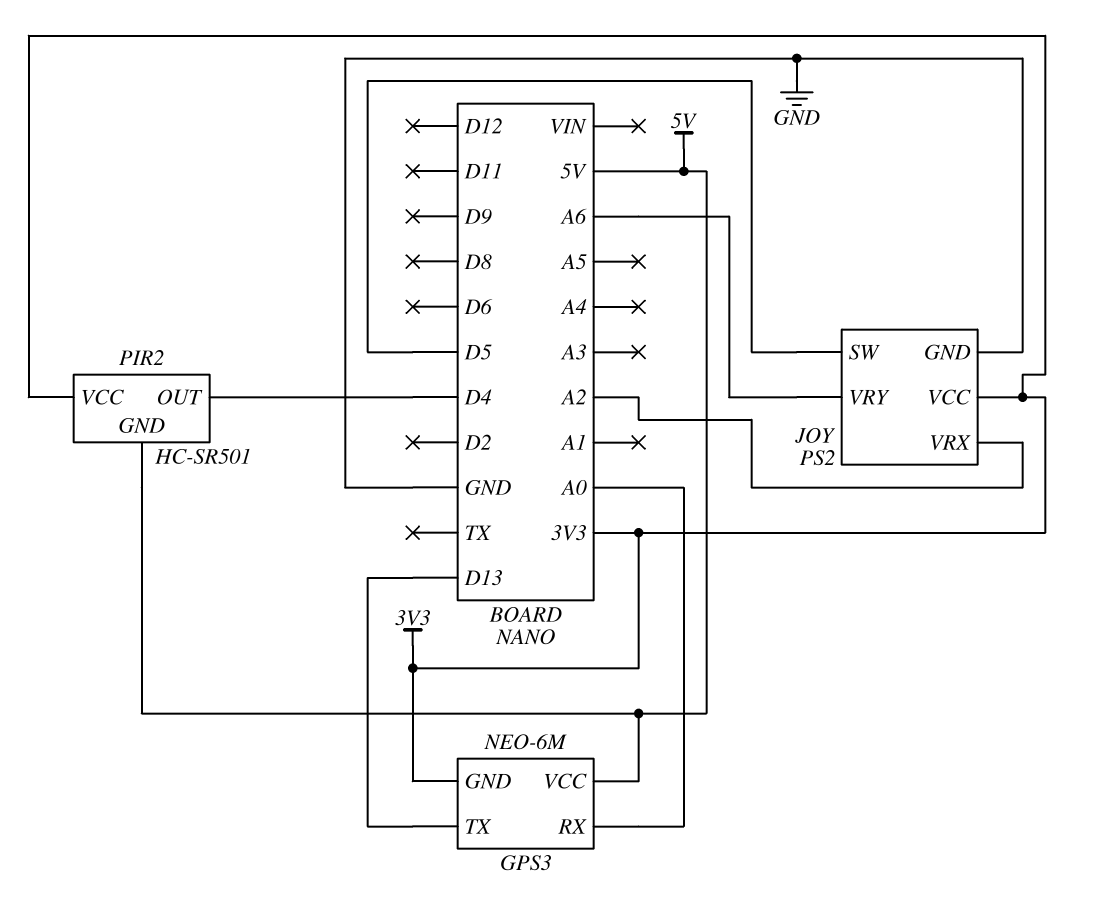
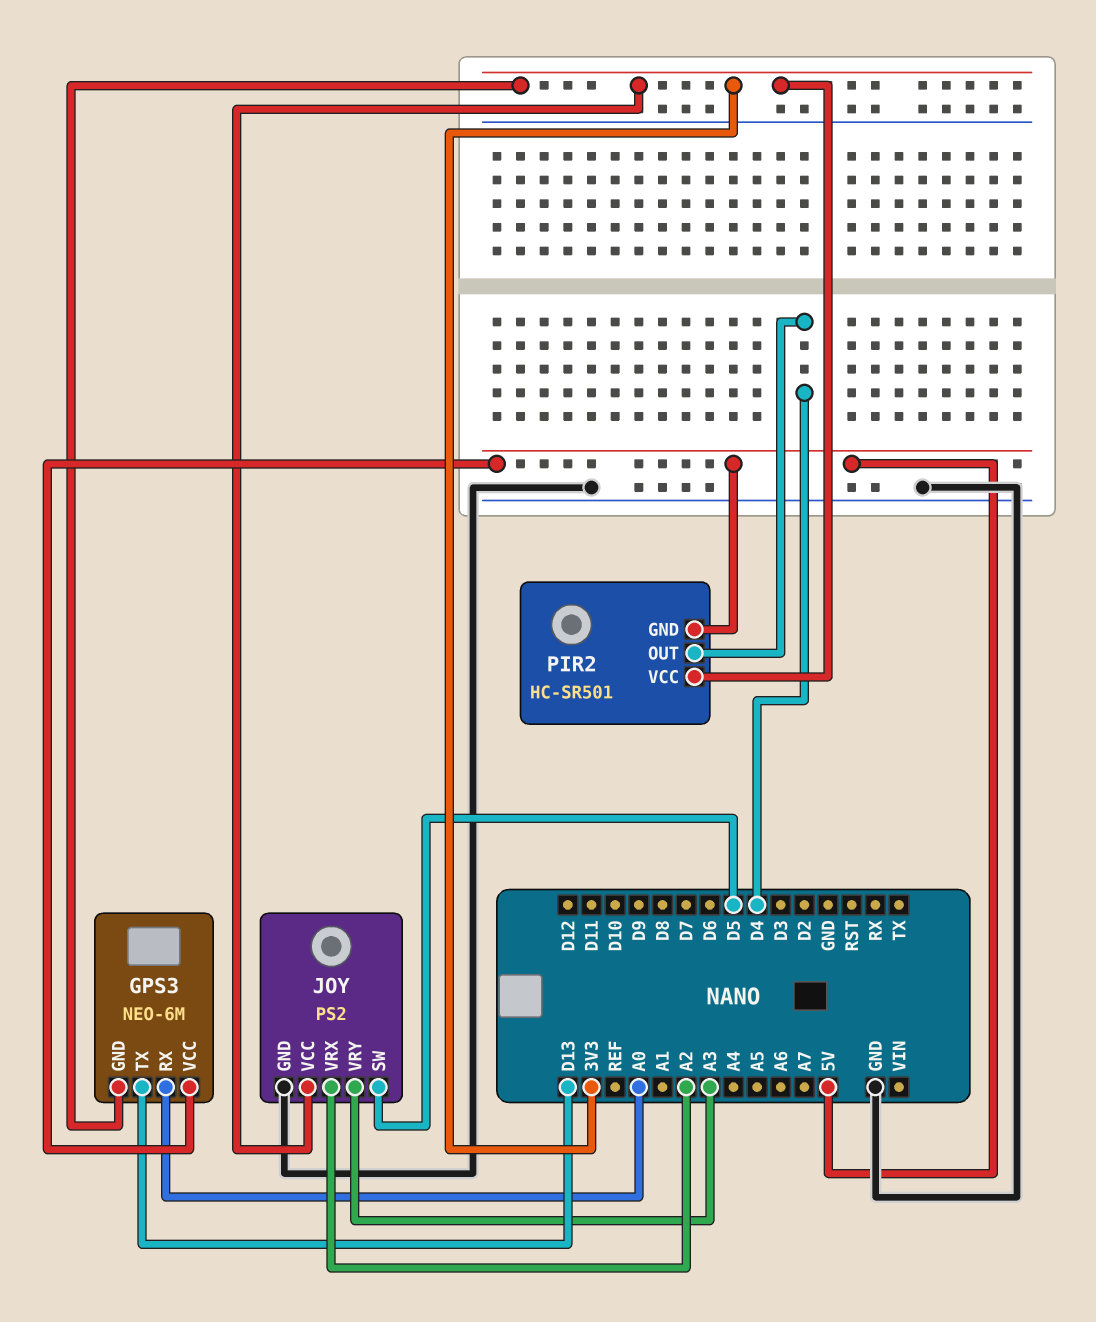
JOY pin VRY: A6 -> A3

